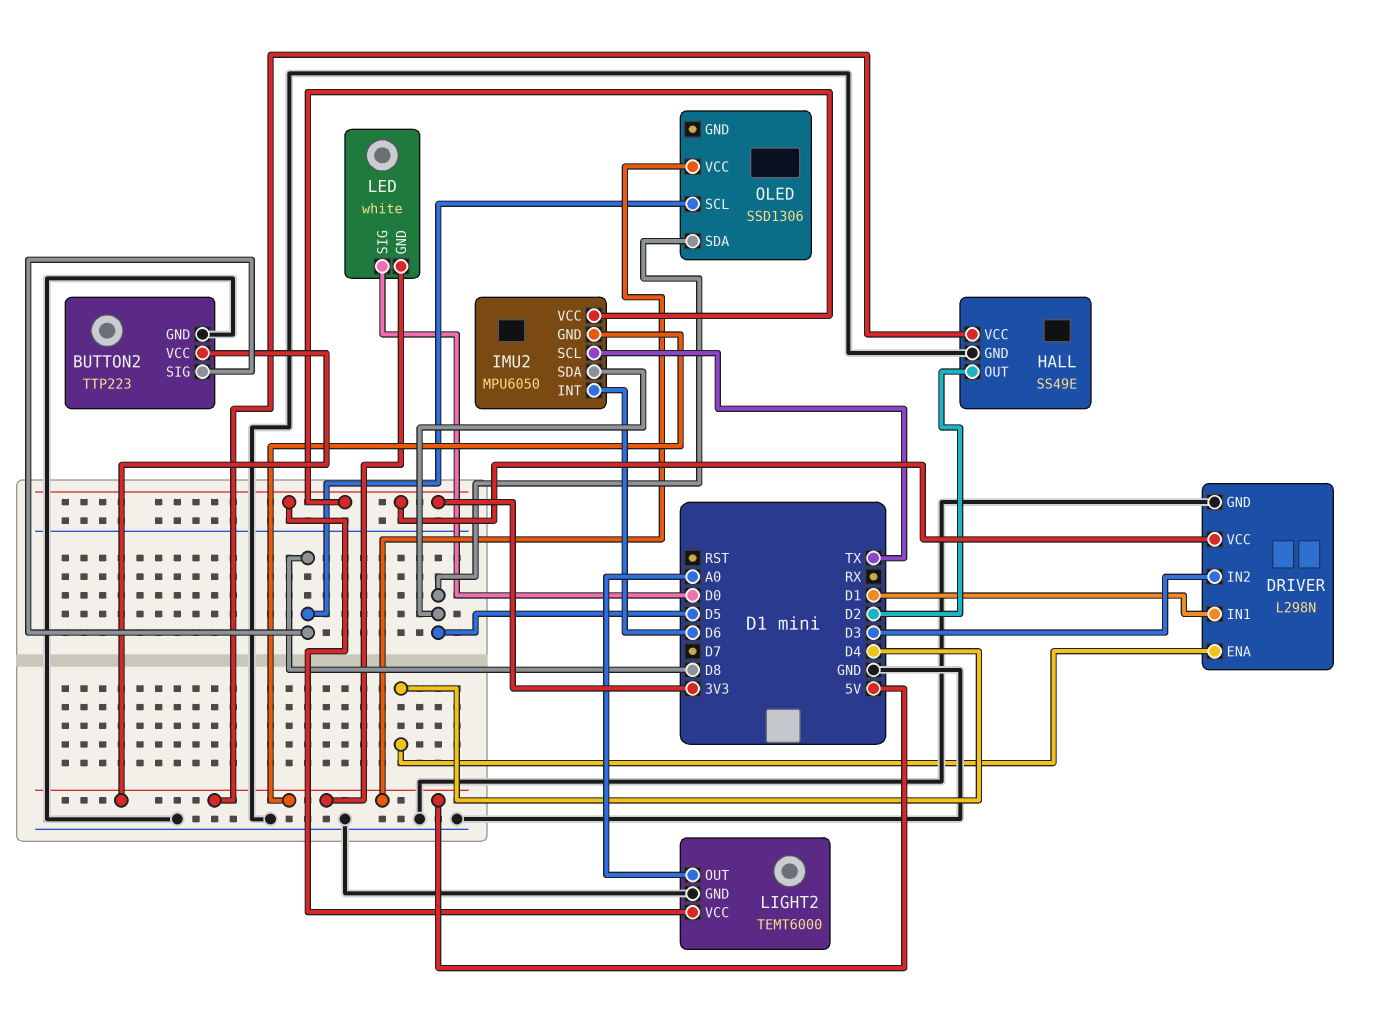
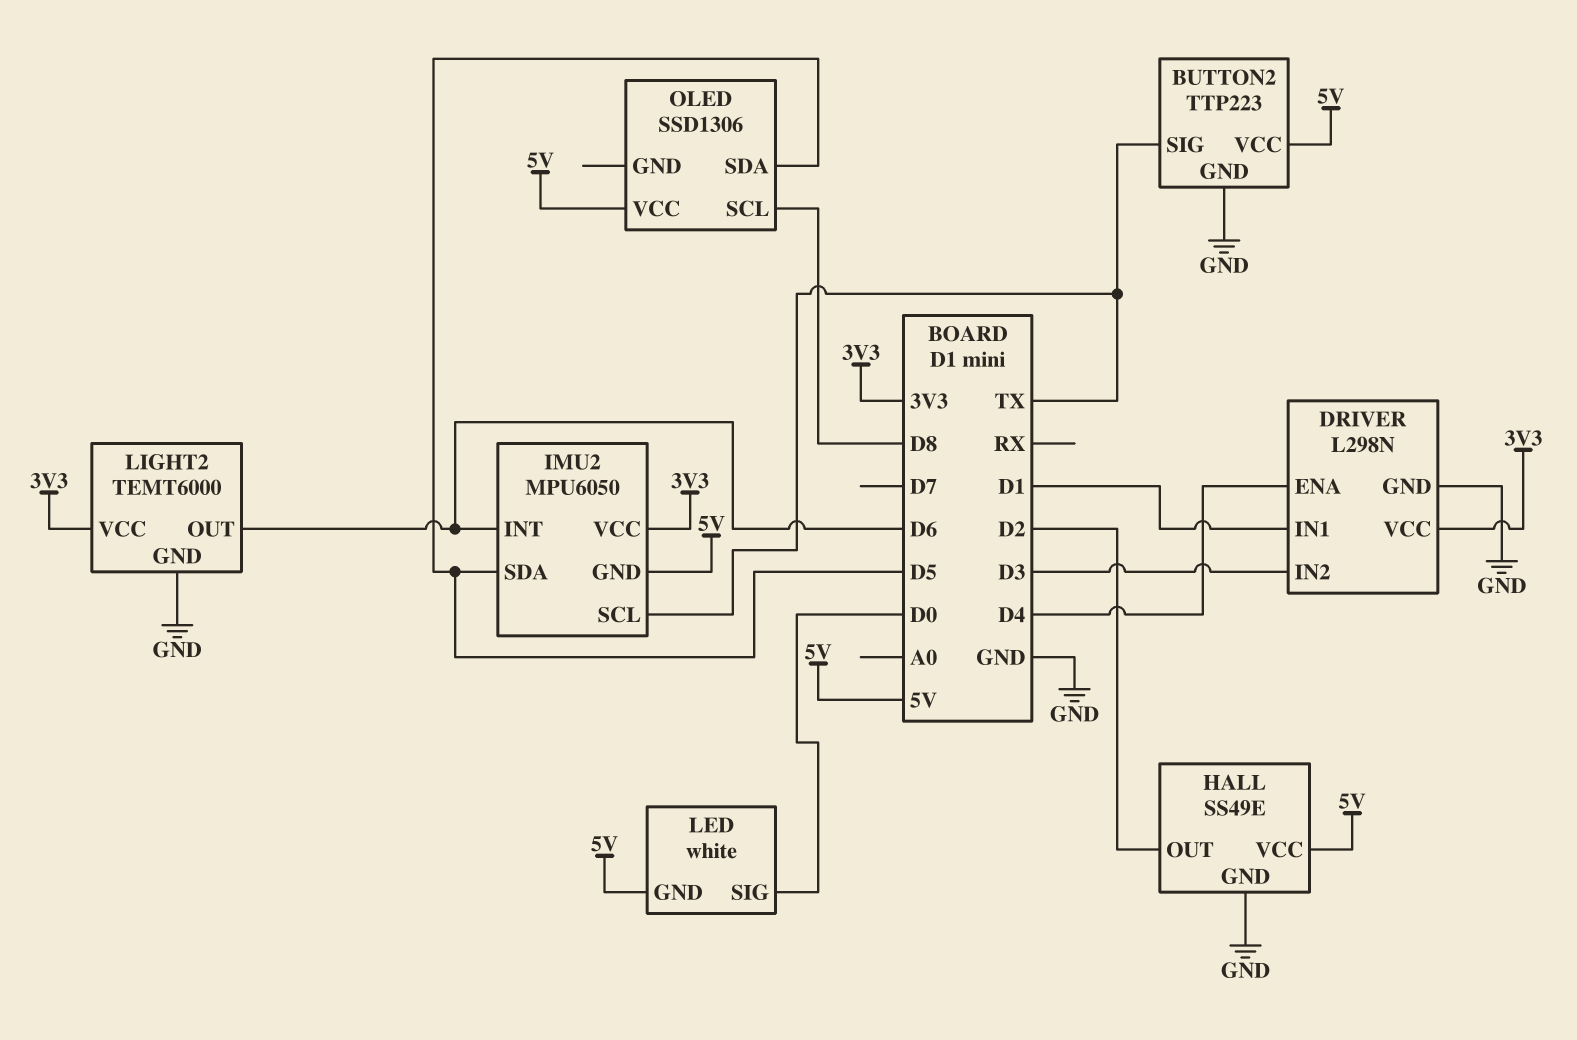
BUTTON2 pin SIG: D8 -> TX
LIGHT2 pin OUT: A0 -> D6

